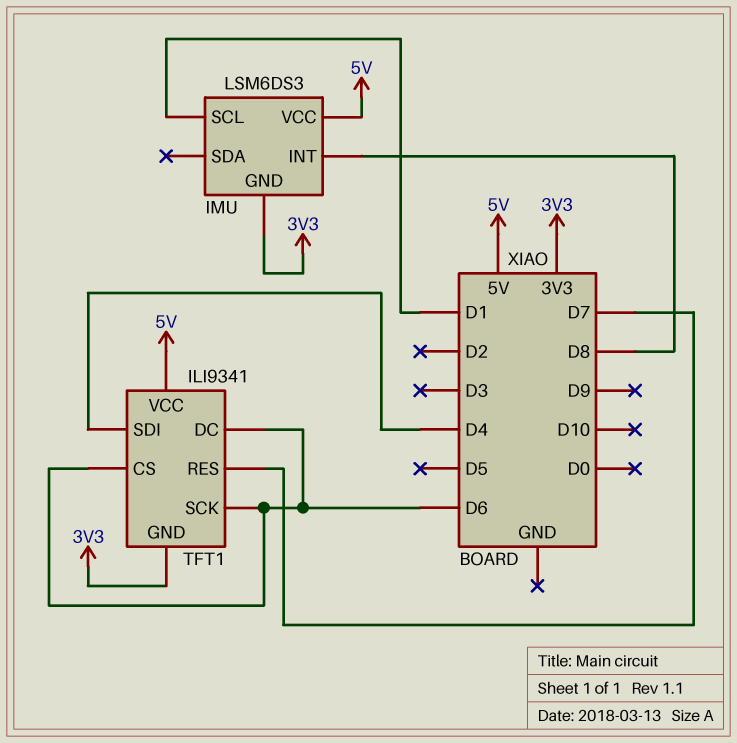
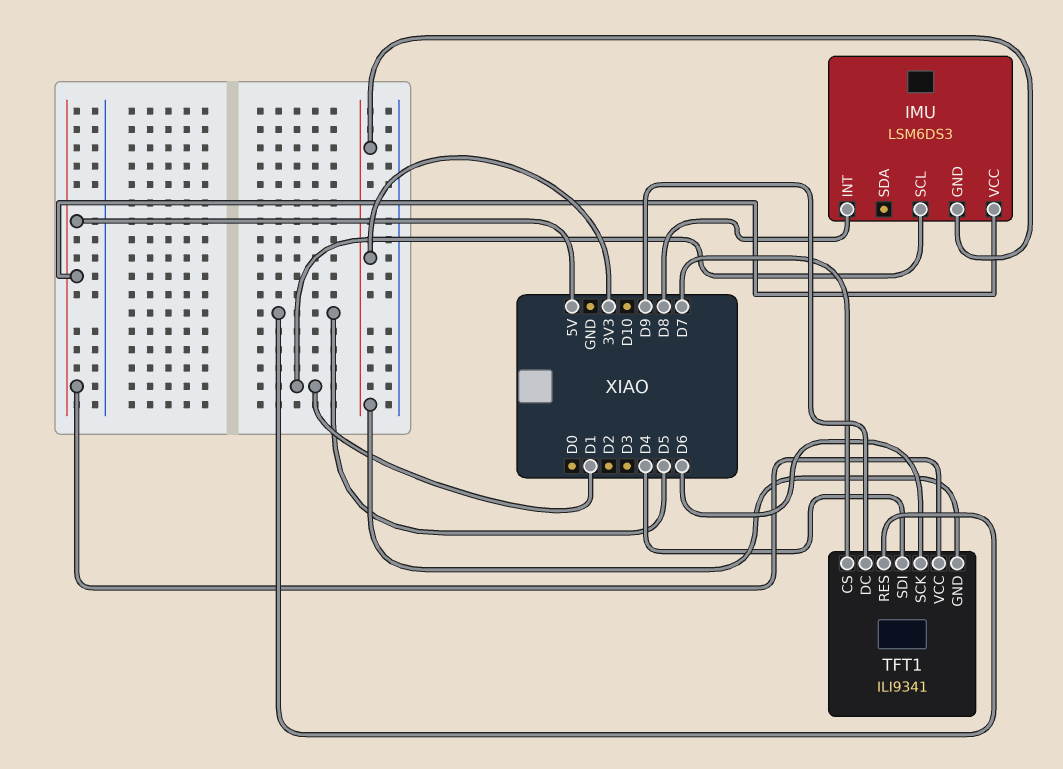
TFT1 pin CS: D6 -> D7
TFT1 pin DC: D6 -> D9
TFT1 pin RES: D7 -> D5

